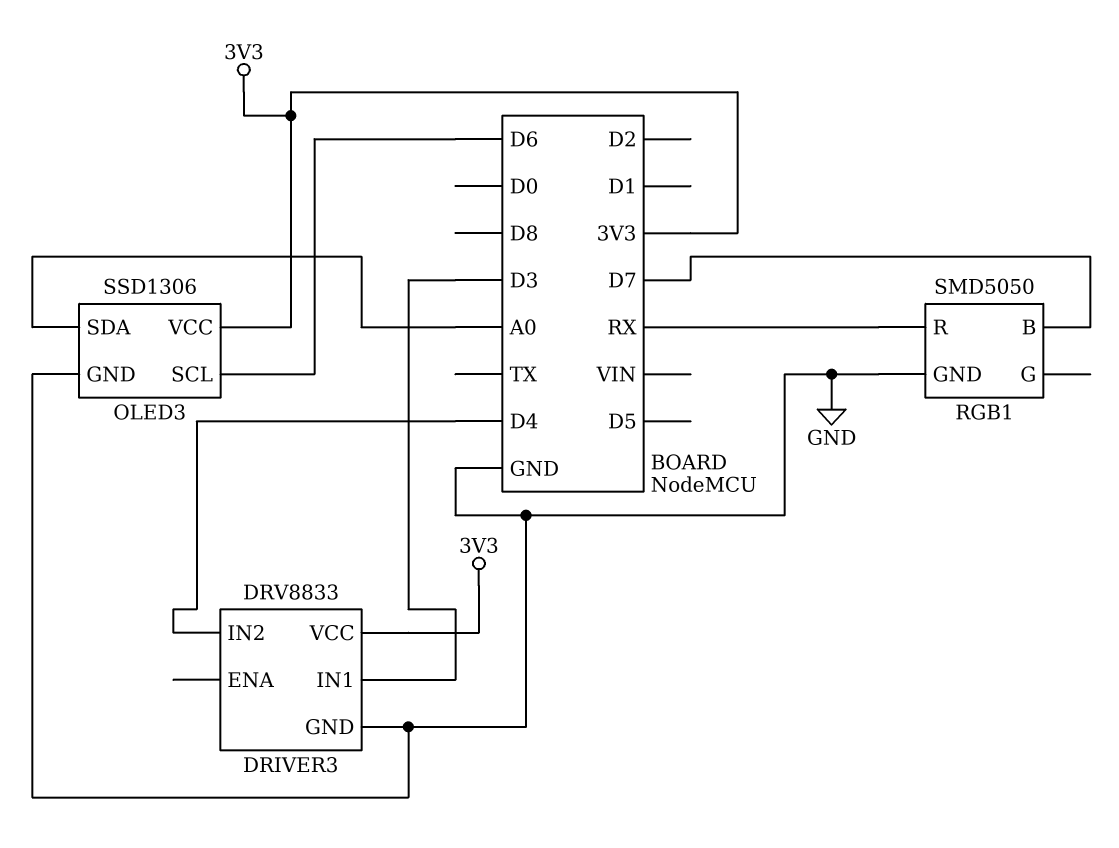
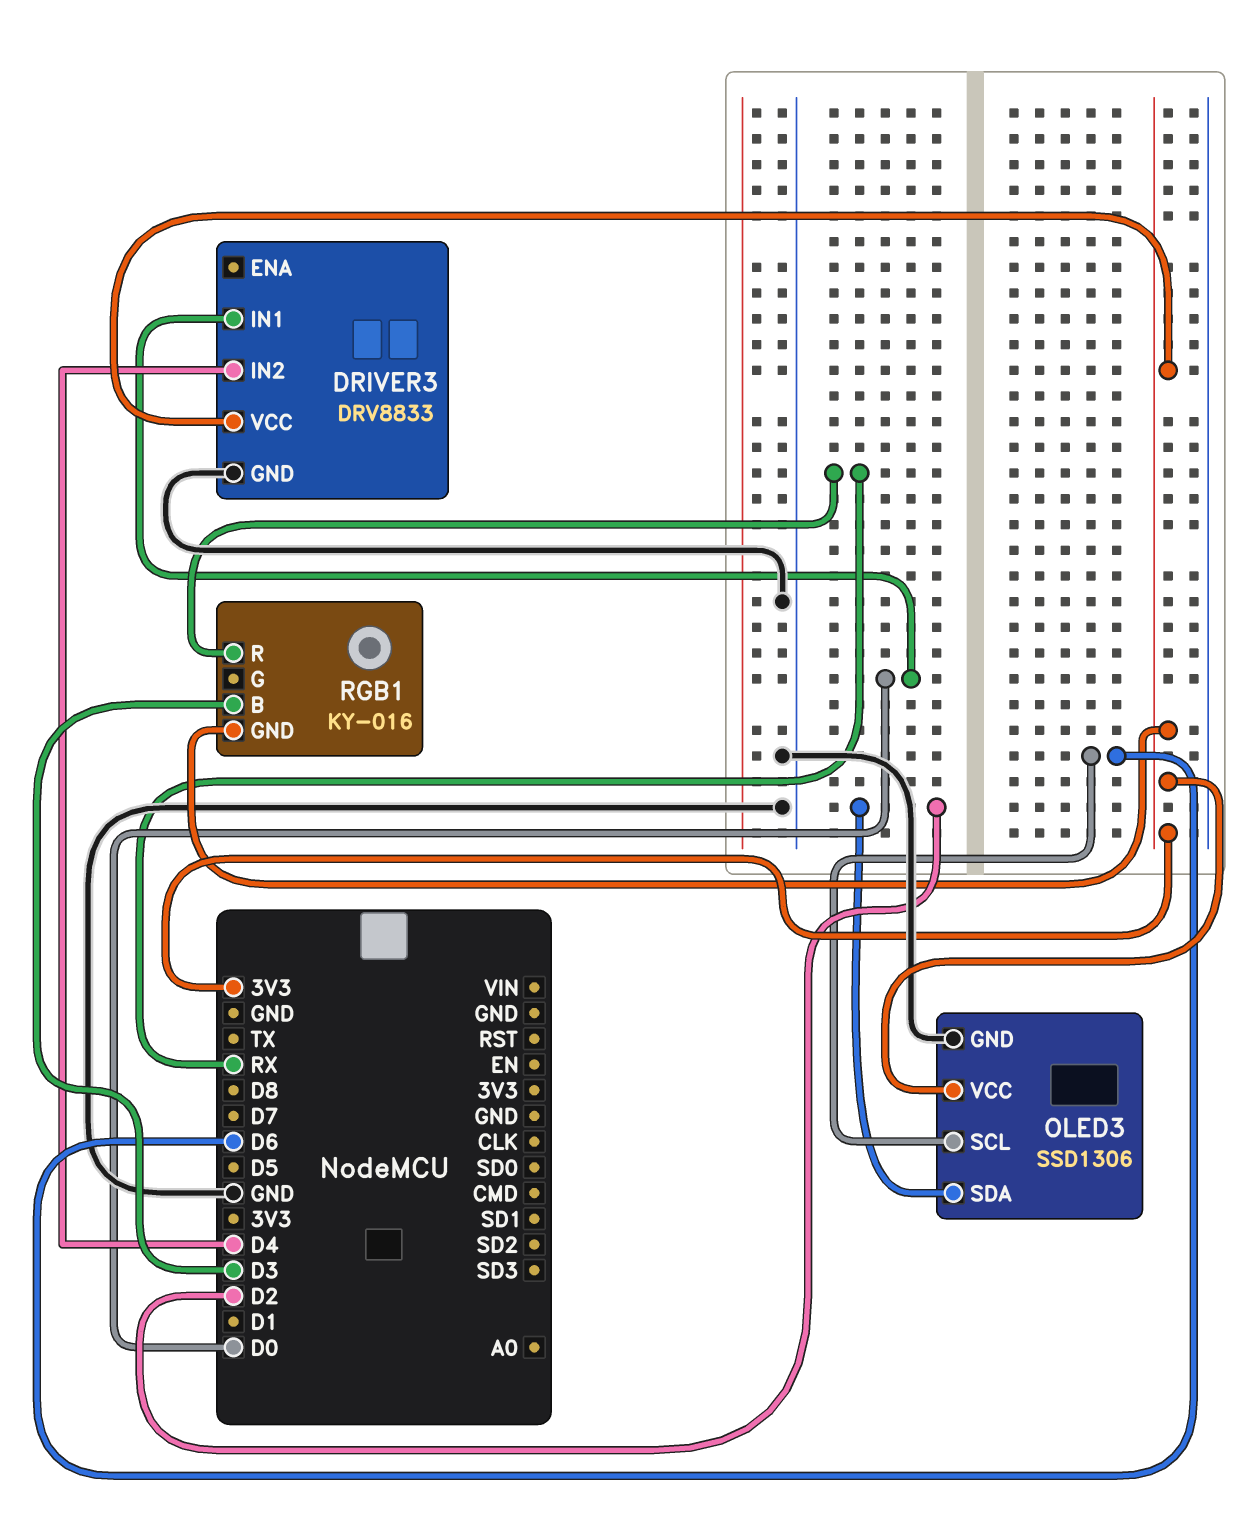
DRIVER3 pin IN1: D3 -> D0
OLED3 pin SDA: A0 -> D2
RGB1: SMD5050 -> KY-016
RGB1 pin B: D7 -> D3
RGB1 pin GND: GND -> 3V3

